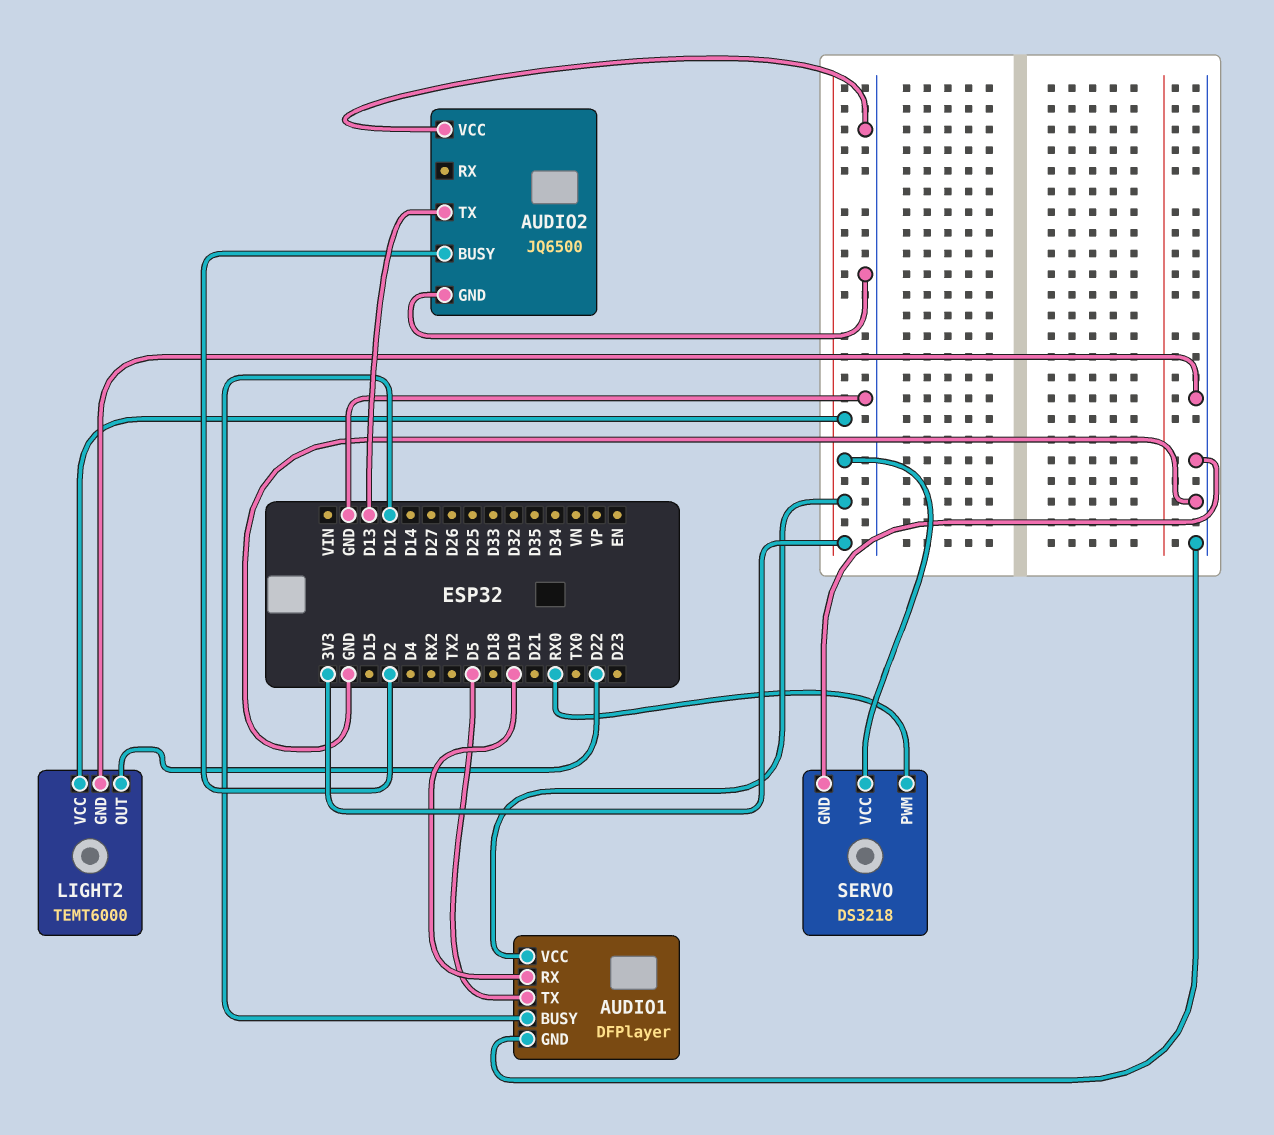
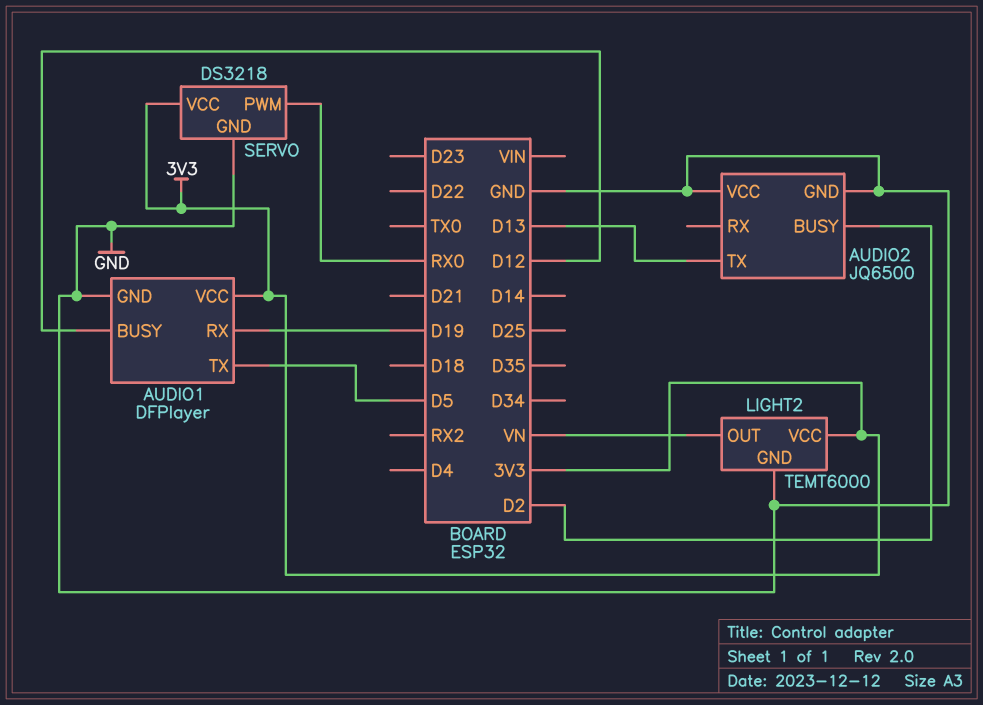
LIGHT2 pin OUT: D22 -> VN

